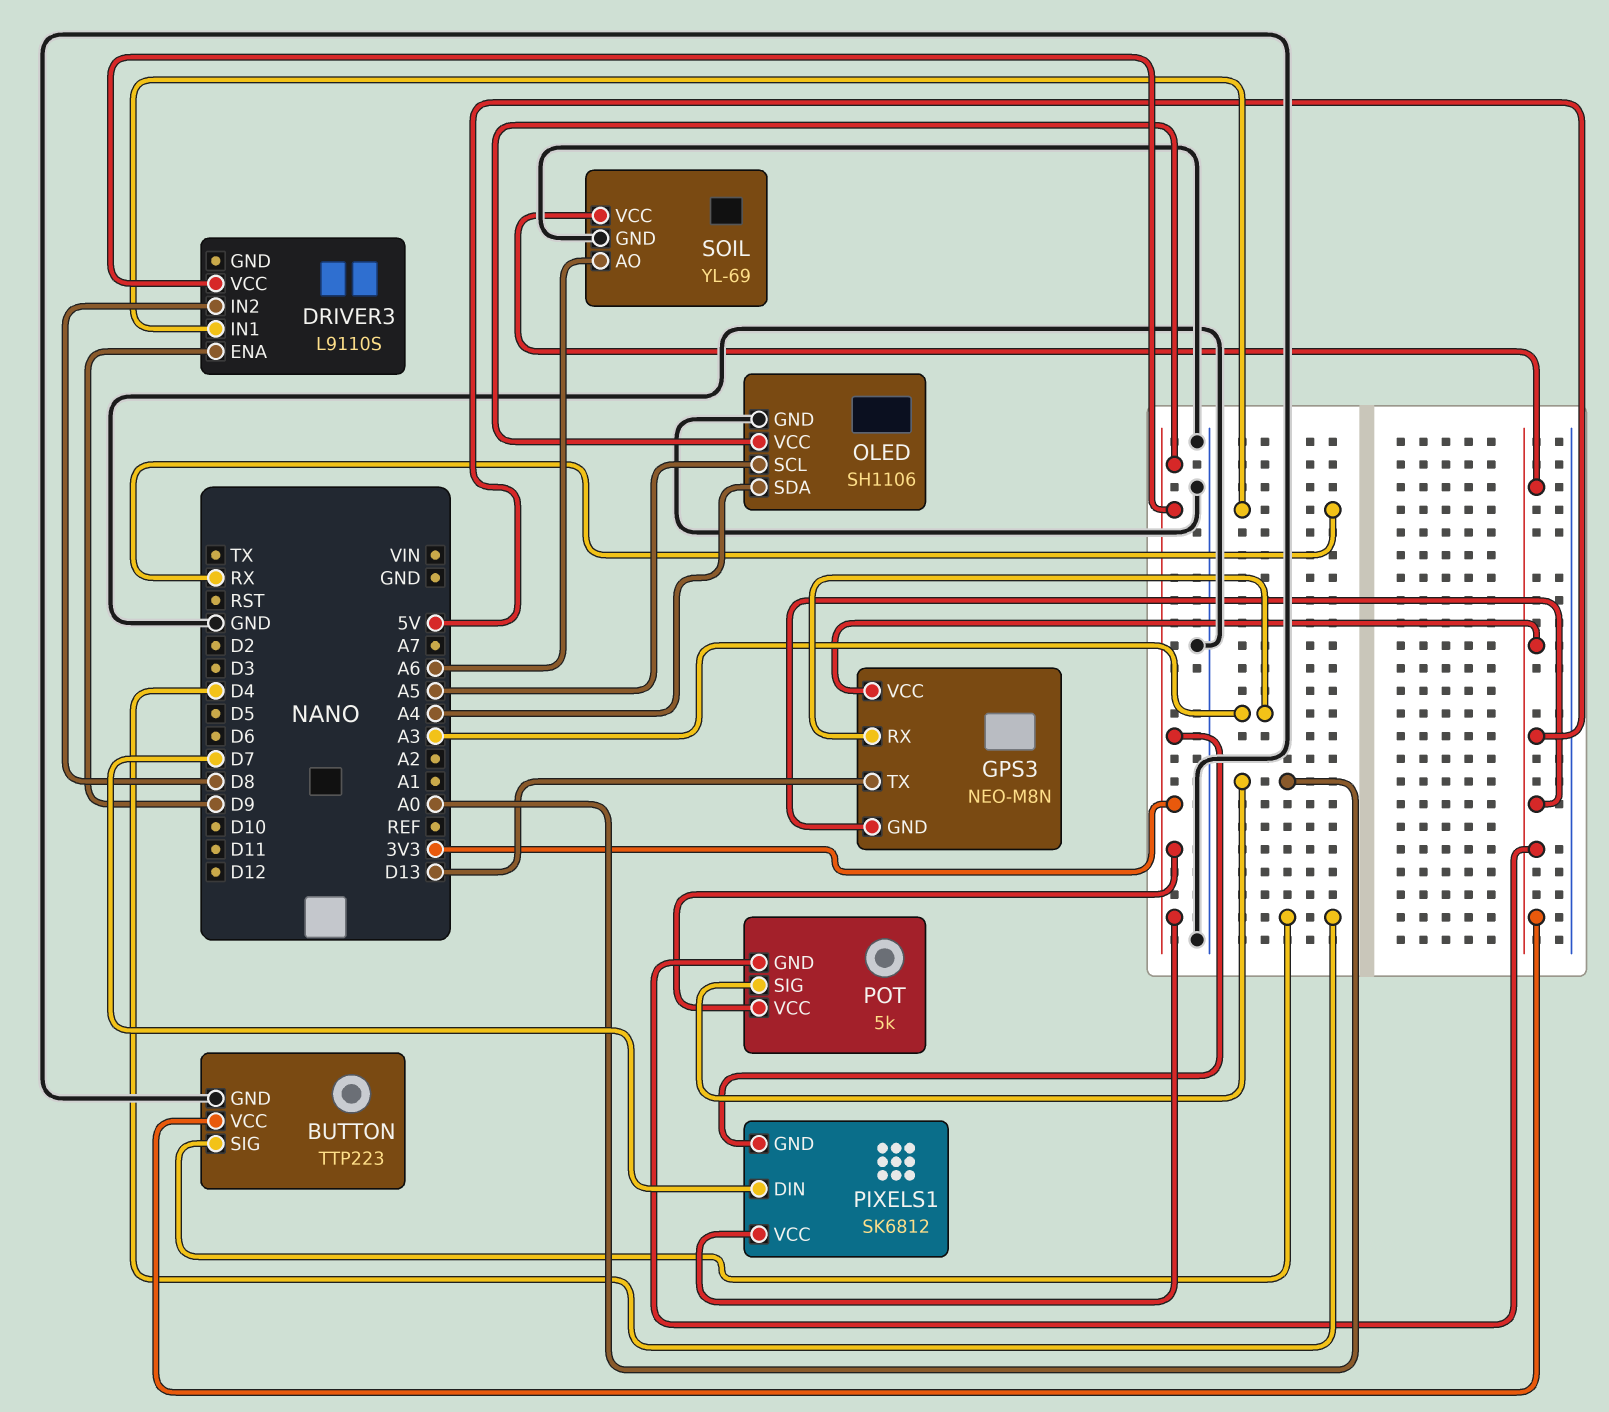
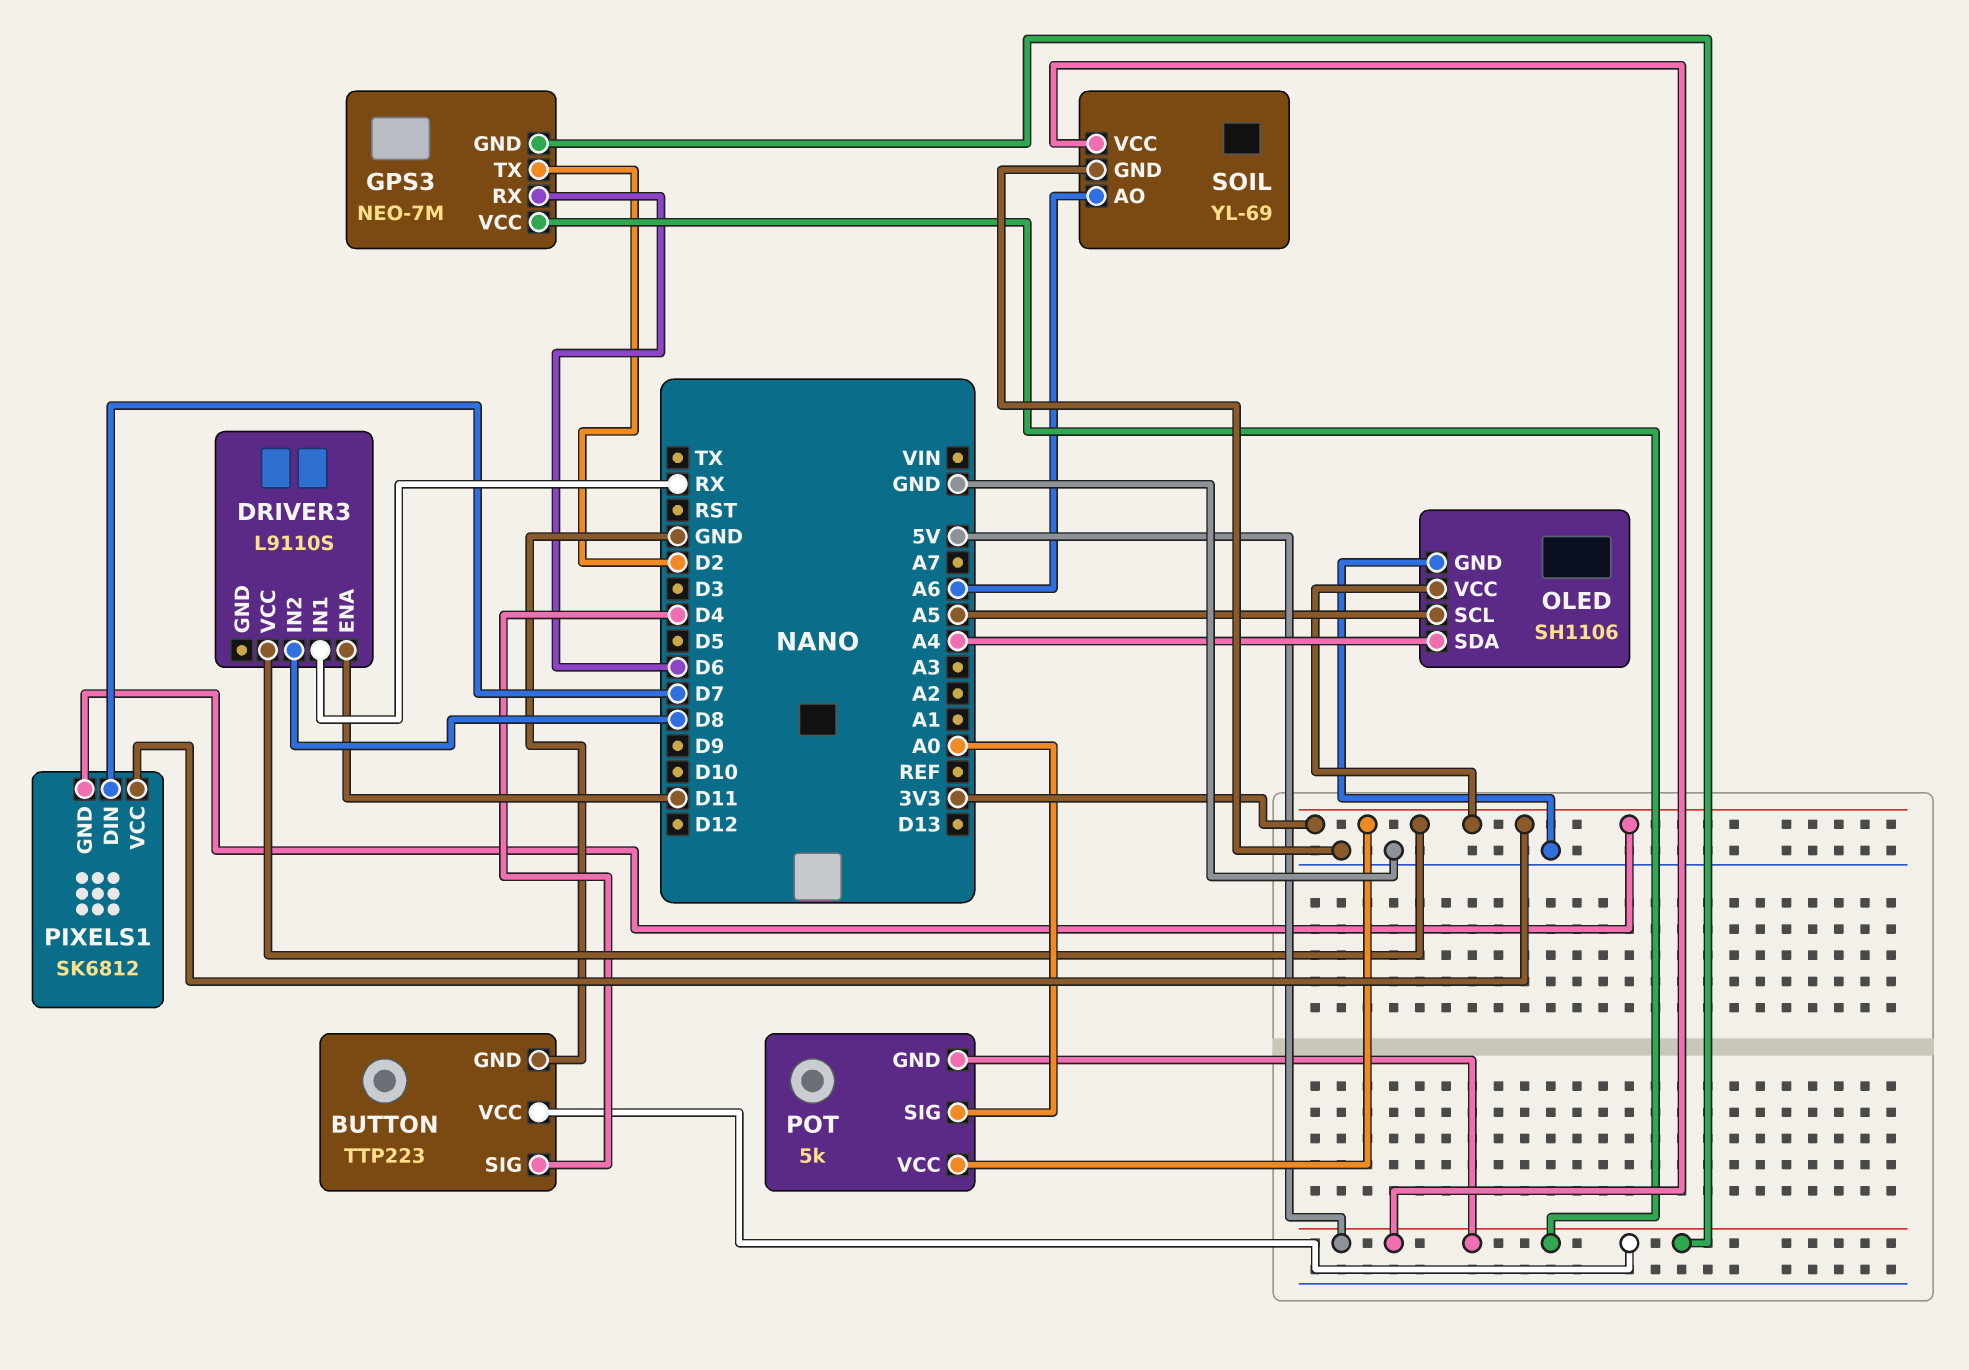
DRIVER3 pin ENA: D9 -> D11
GPS3: NEO-M8N -> NEO-7M
GPS3 pin RX: A3 -> D6
GPS3 pin TX: D13 -> D2

